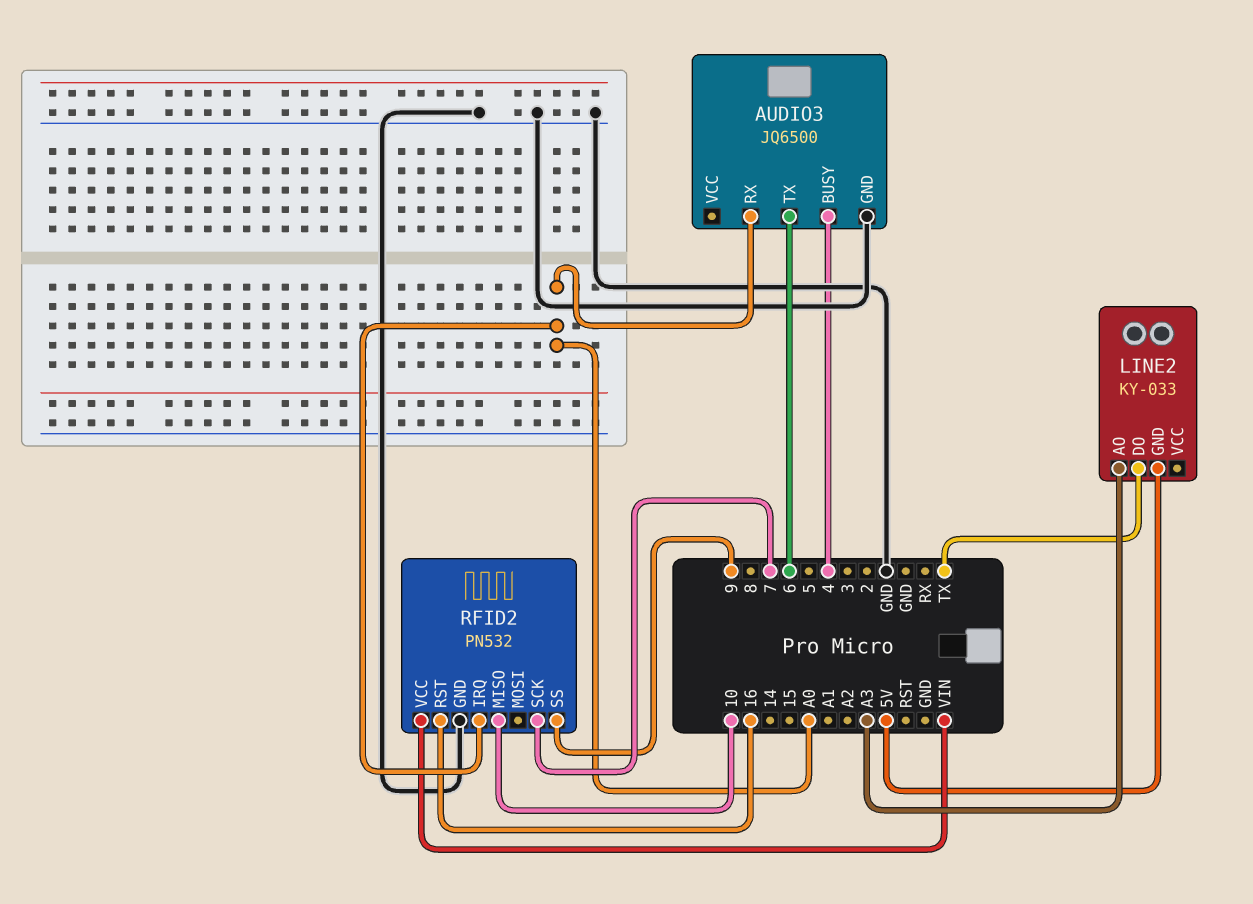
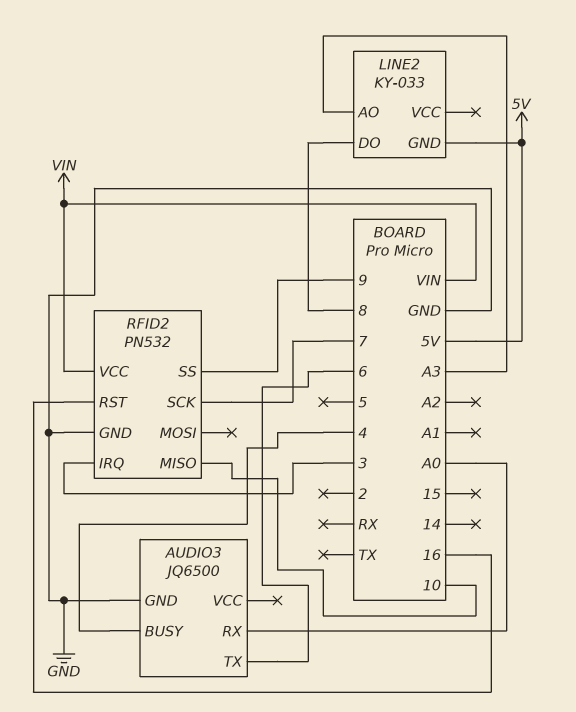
LINE2 pin DO: TX -> 8
RFID2 pin IRQ: A0 -> 3

